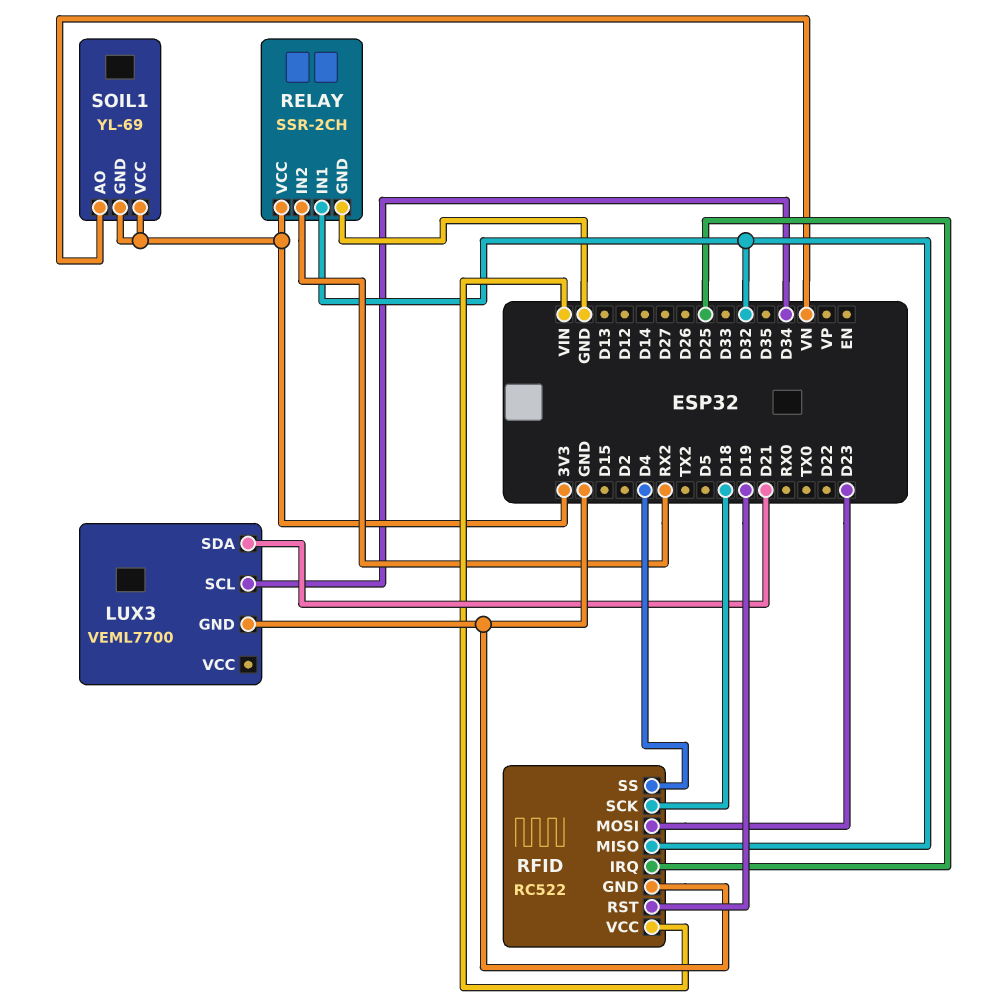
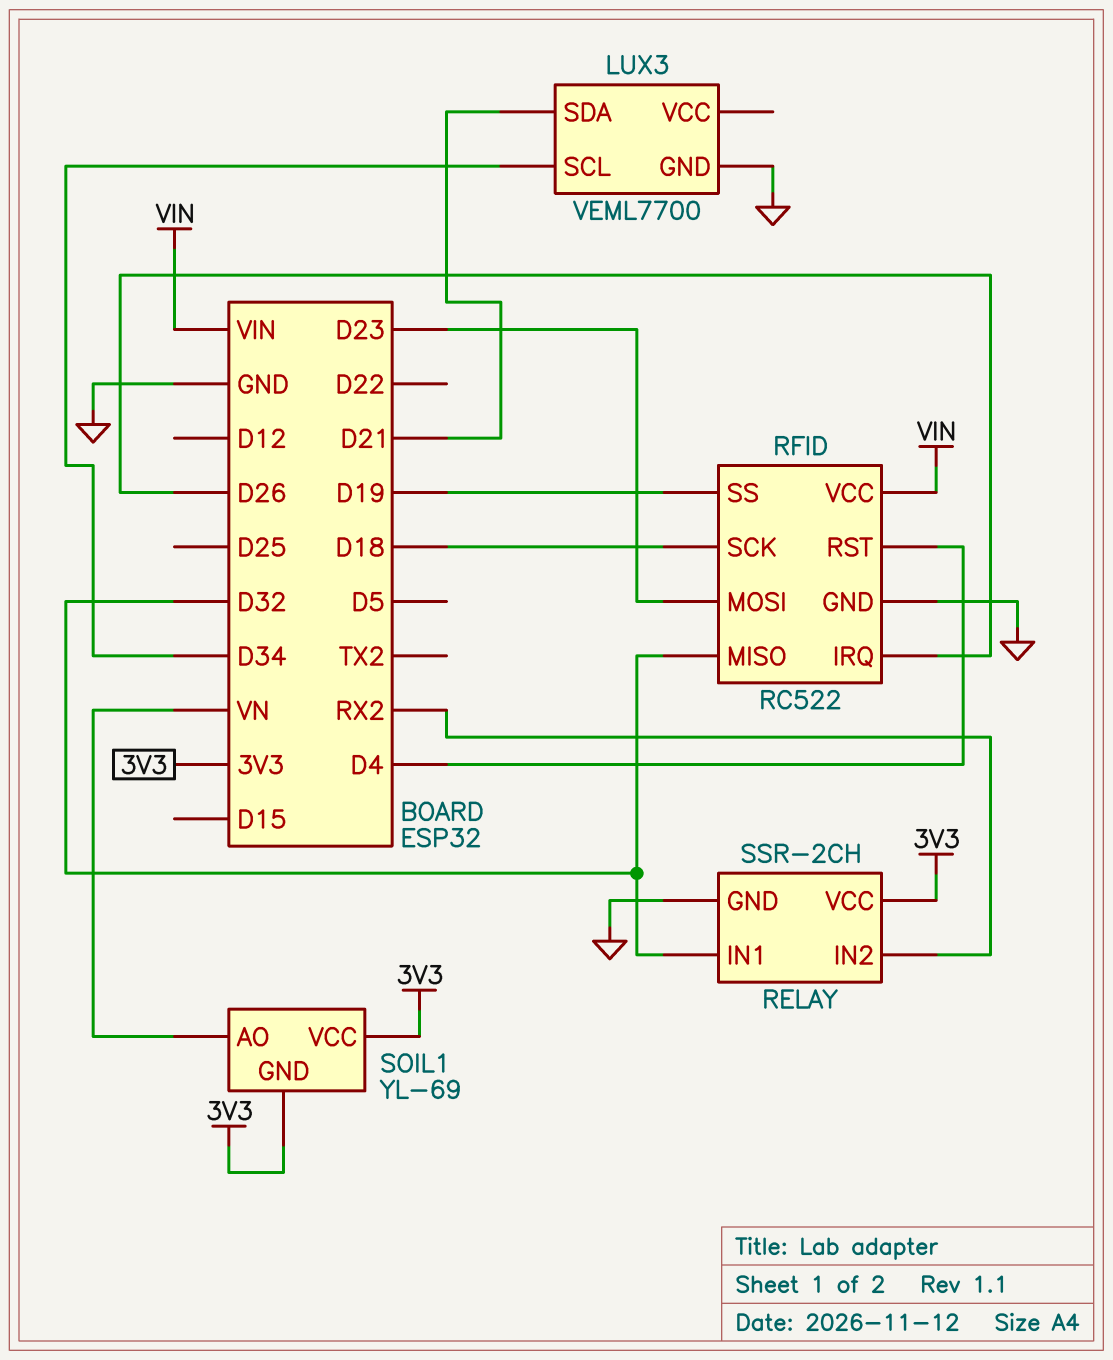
RFID pin IRQ: D25 -> D26
RFID pin RST: D19 -> D4
RFID pin SS: D4 -> D19

